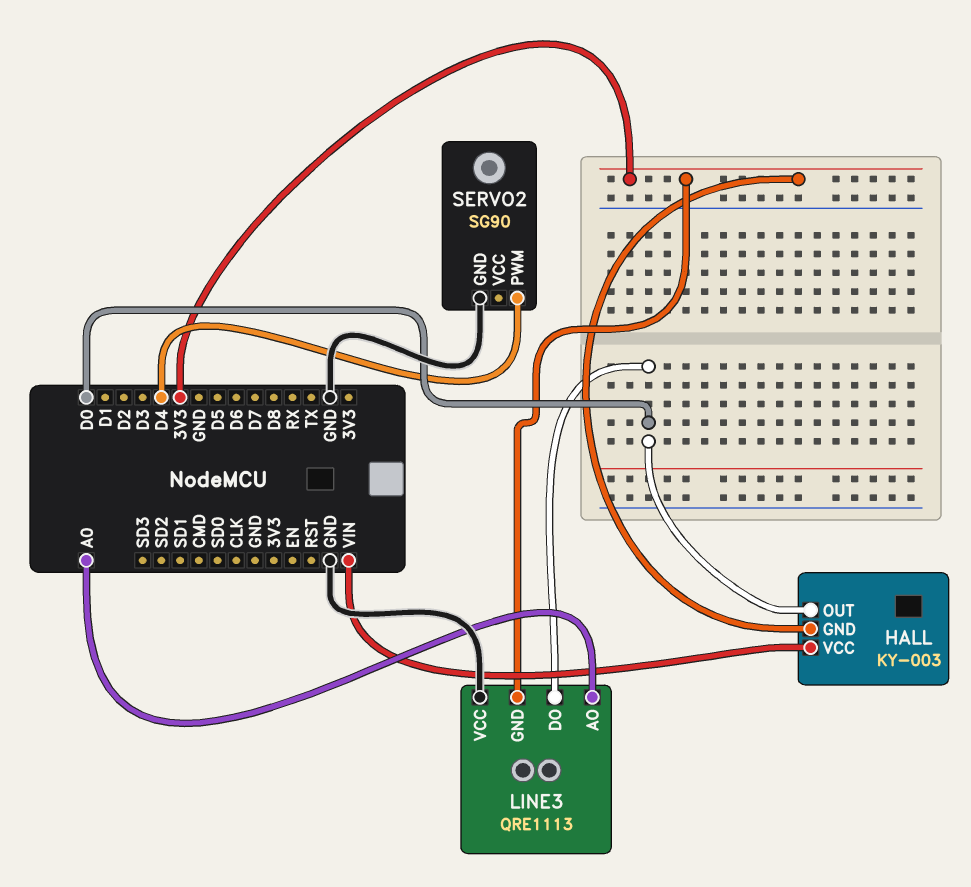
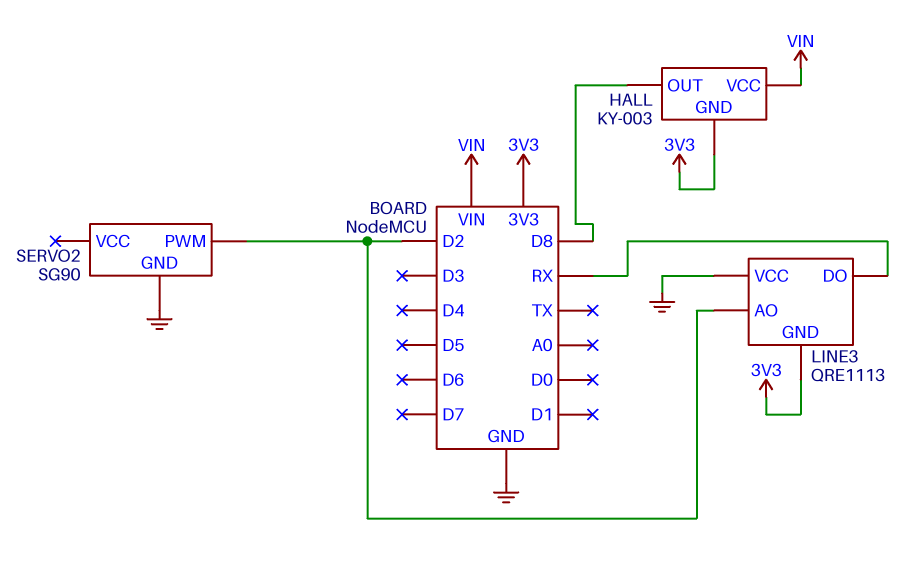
HALL pin OUT: D0 -> D8
LINE3 pin AO: A0 -> D2
LINE3 pin DO: D0 -> RX
SERVO2 pin PWM: D4 -> D2

